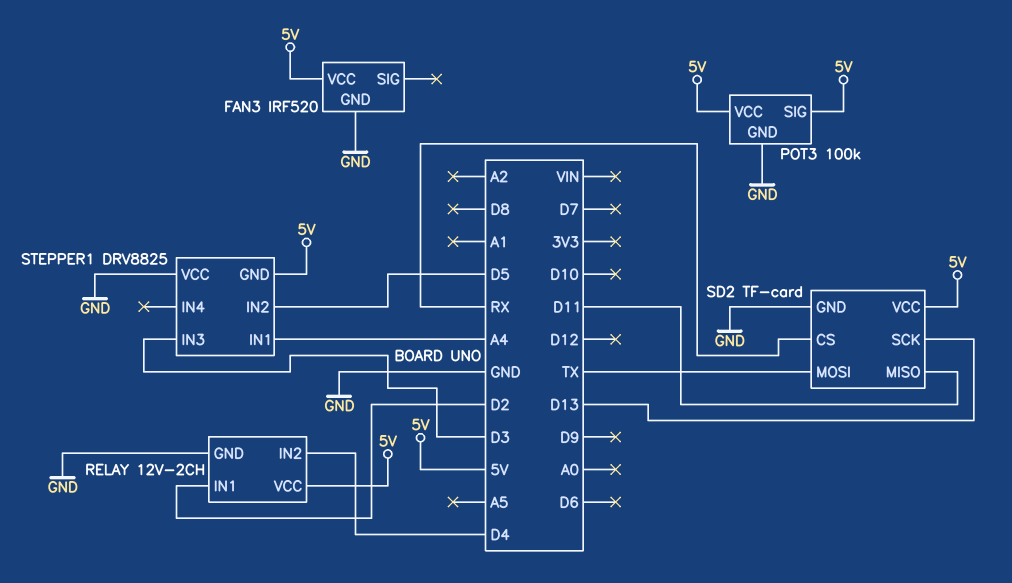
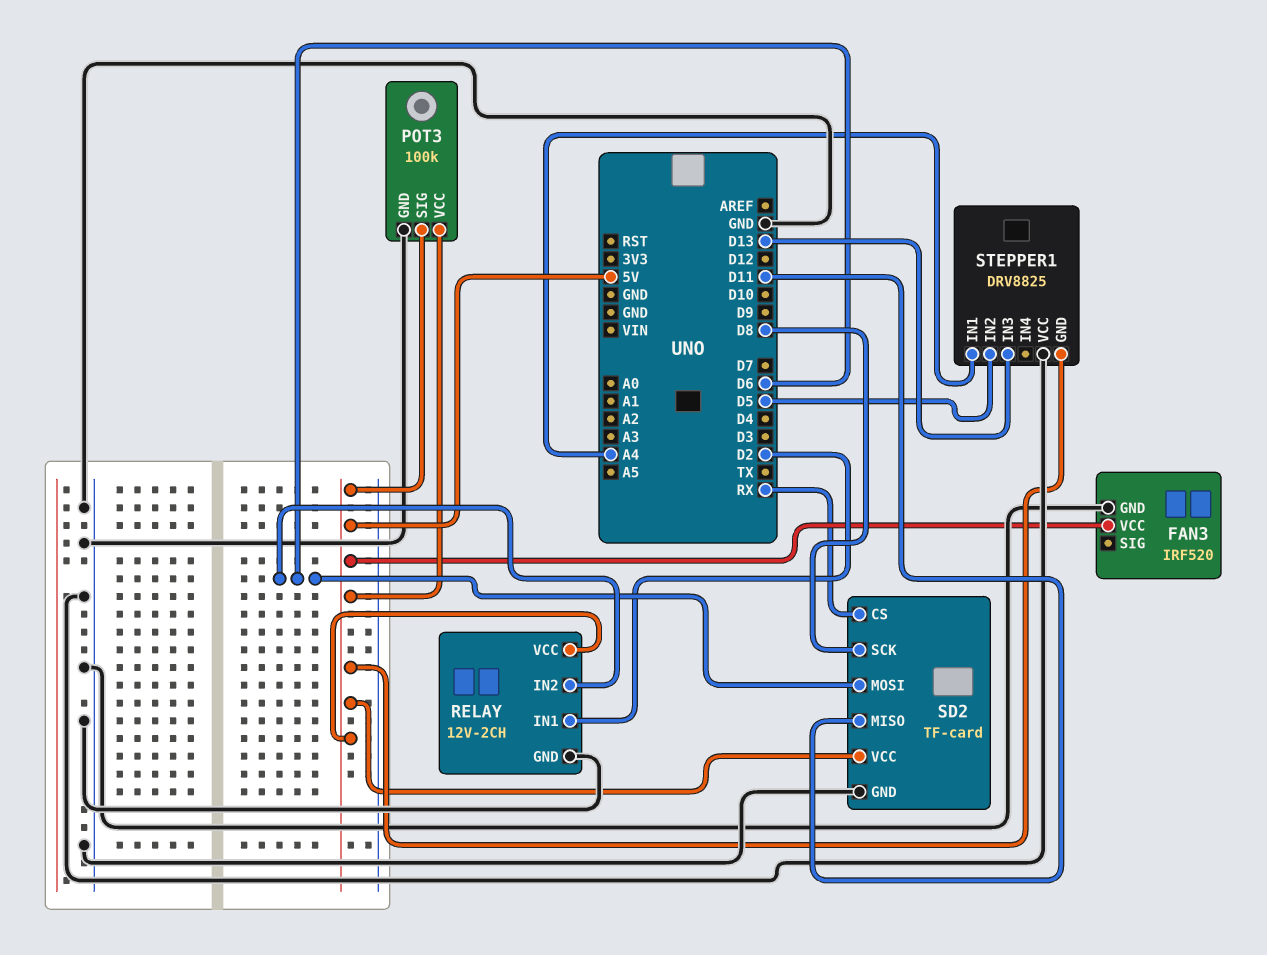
RELAY pin IN2: D4 -> D6
SD2 pin MOSI: TX -> D6
SD2 pin SCK: D13 -> D8
STEPPER1 pin IN3: D3 -> D13

